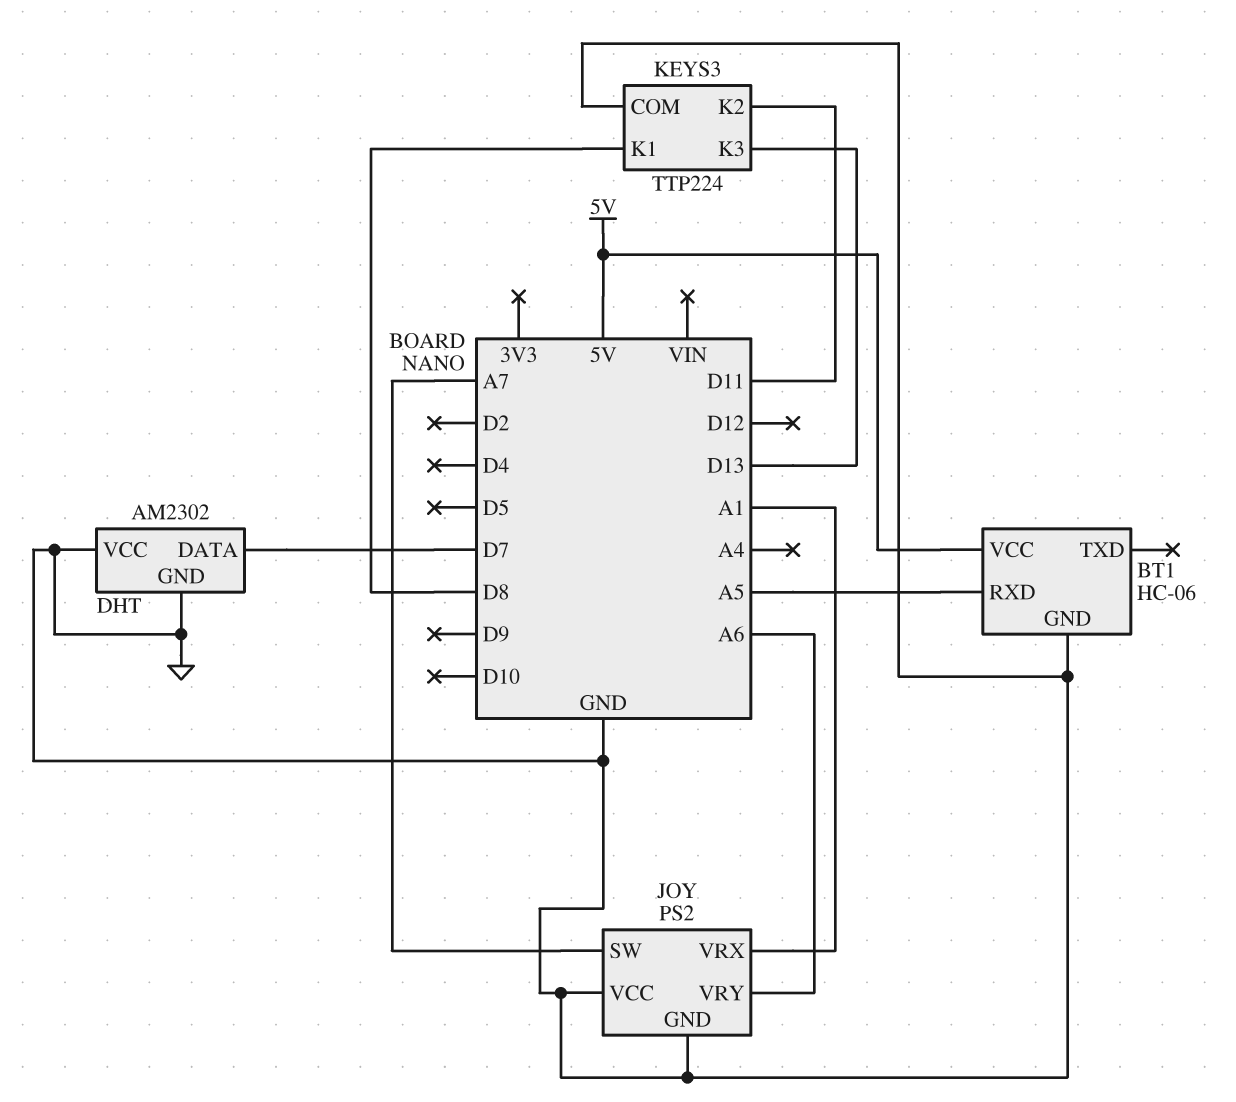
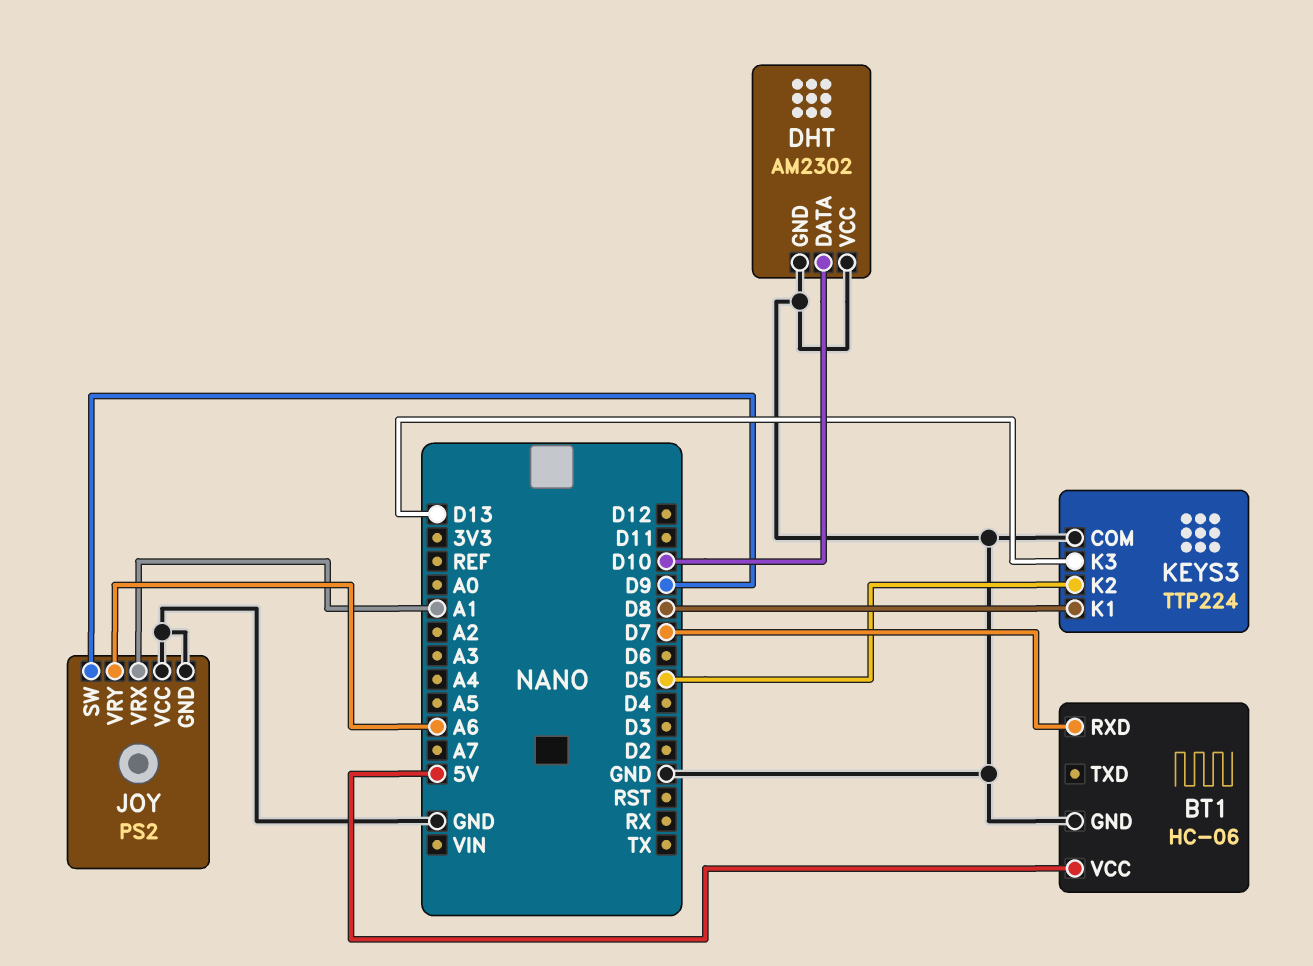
BT1 pin RXD: A5 -> D7
DHT pin DATA: D7 -> D10
JOY pin SW: A7 -> D9
KEYS3 pin K2: D11 -> D5

